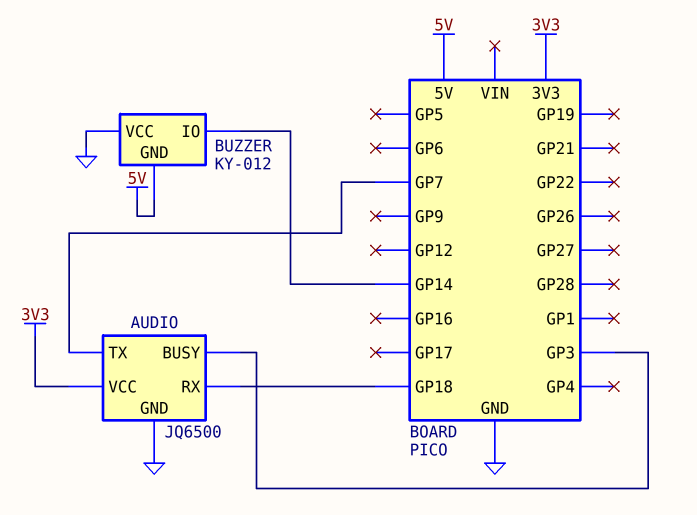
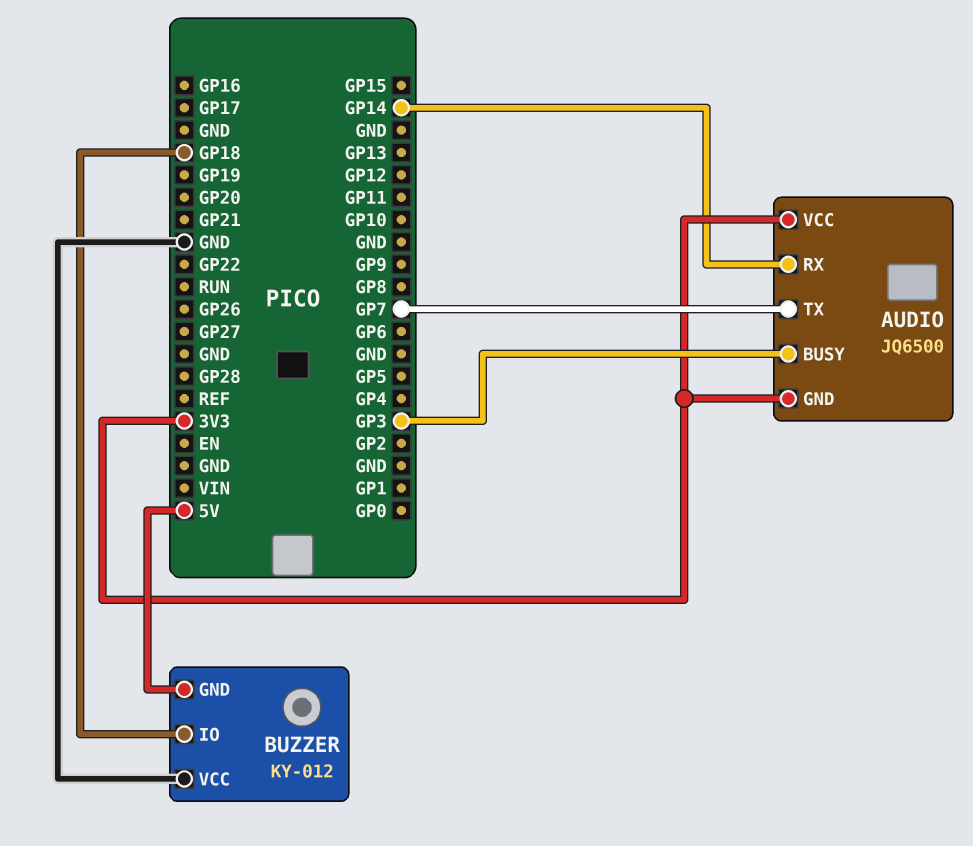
AUDIO pin GND: GND -> 3V3
AUDIO pin RX: GP18 -> GP14
BUZZER pin IO: GP14 -> GP18

